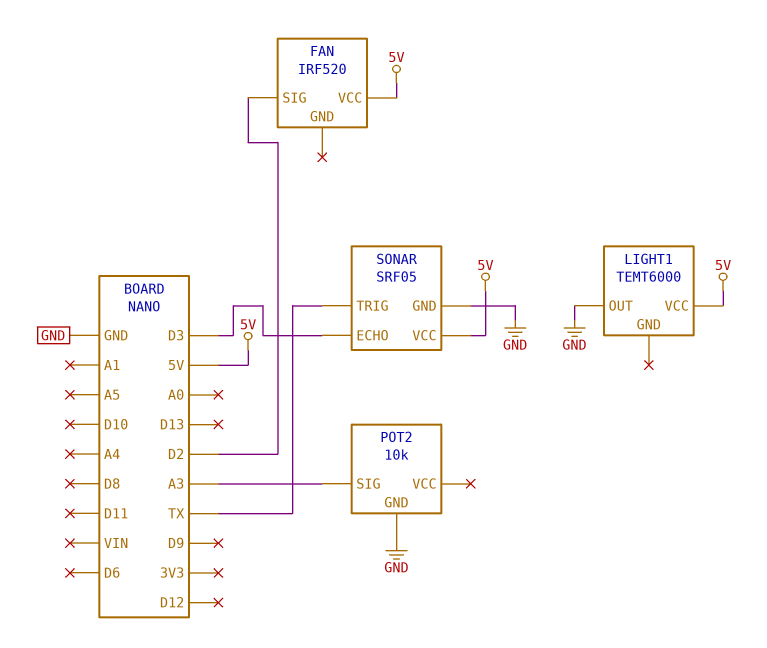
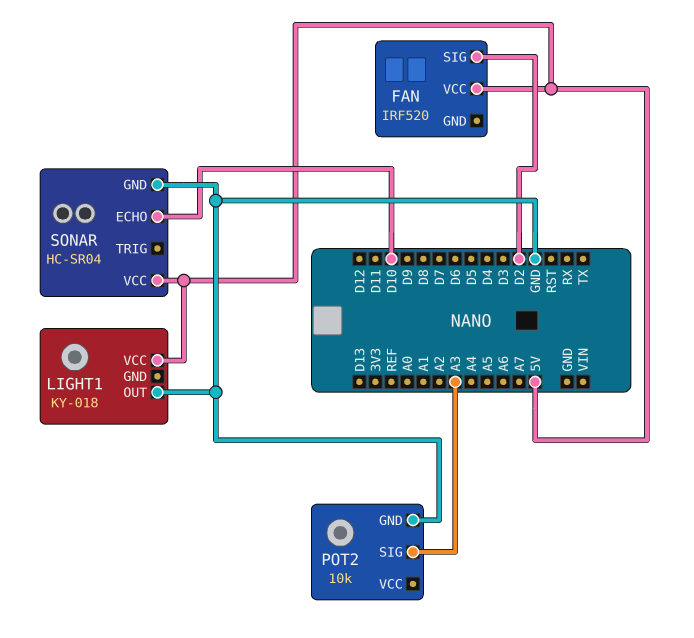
LIGHT1: TEMT6000 -> KY-018
SONAR: SRF05 -> HC-SR04
SONAR pin ECHO: D3 -> D10
SONAR pin TRIG: TX -> none

